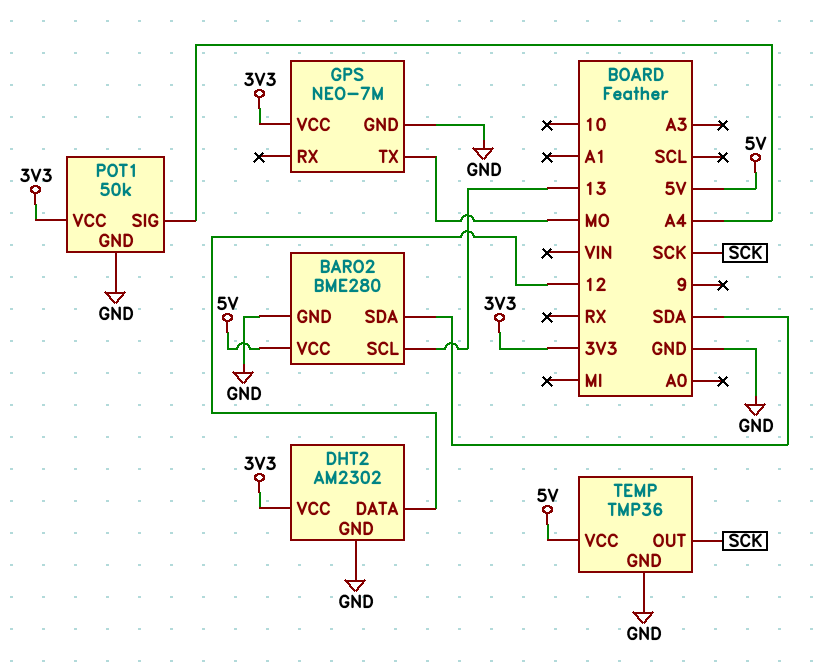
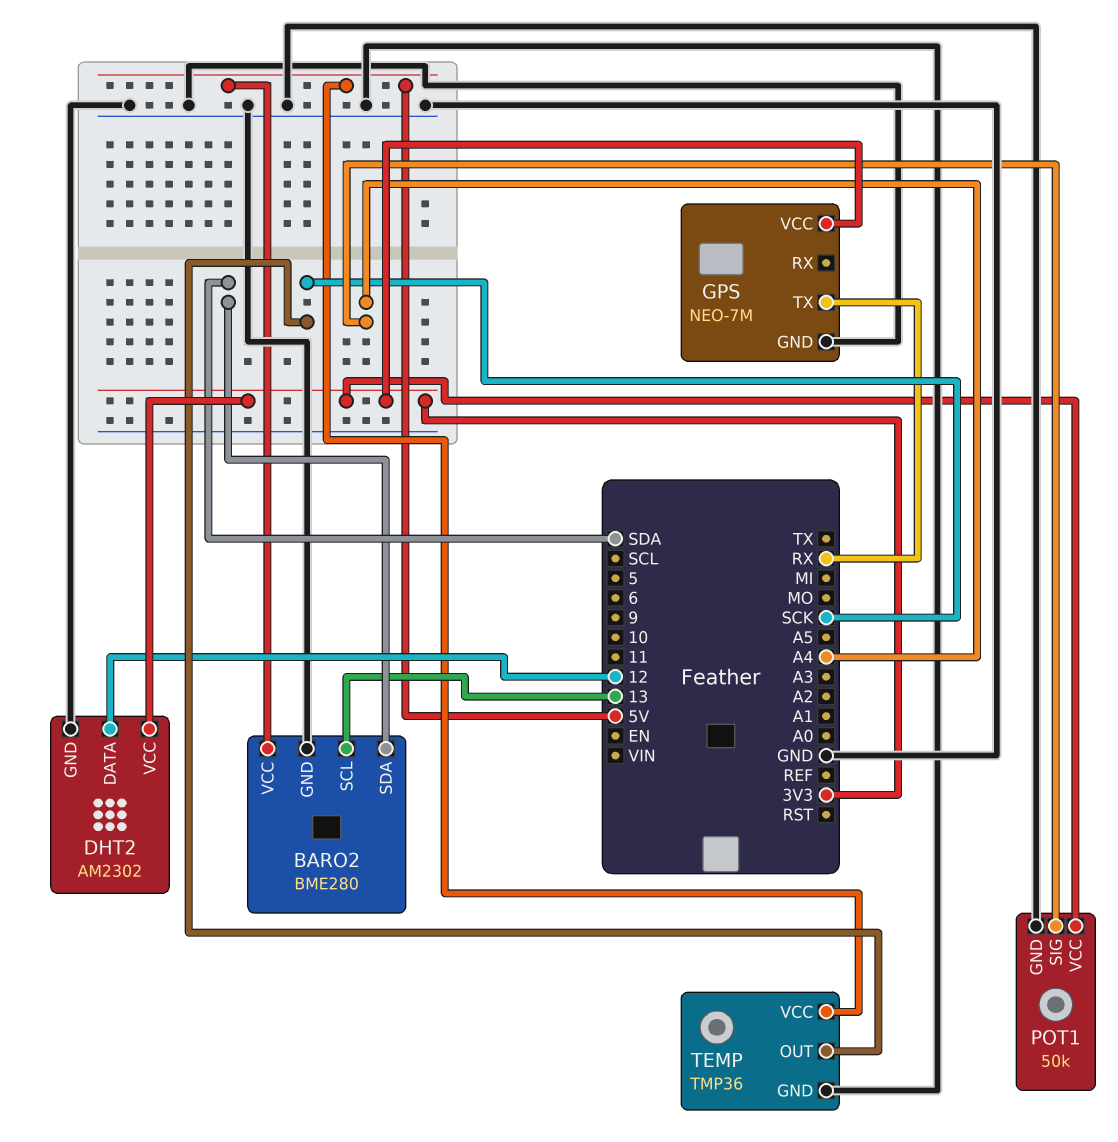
GPS pin TX: MO -> RX

